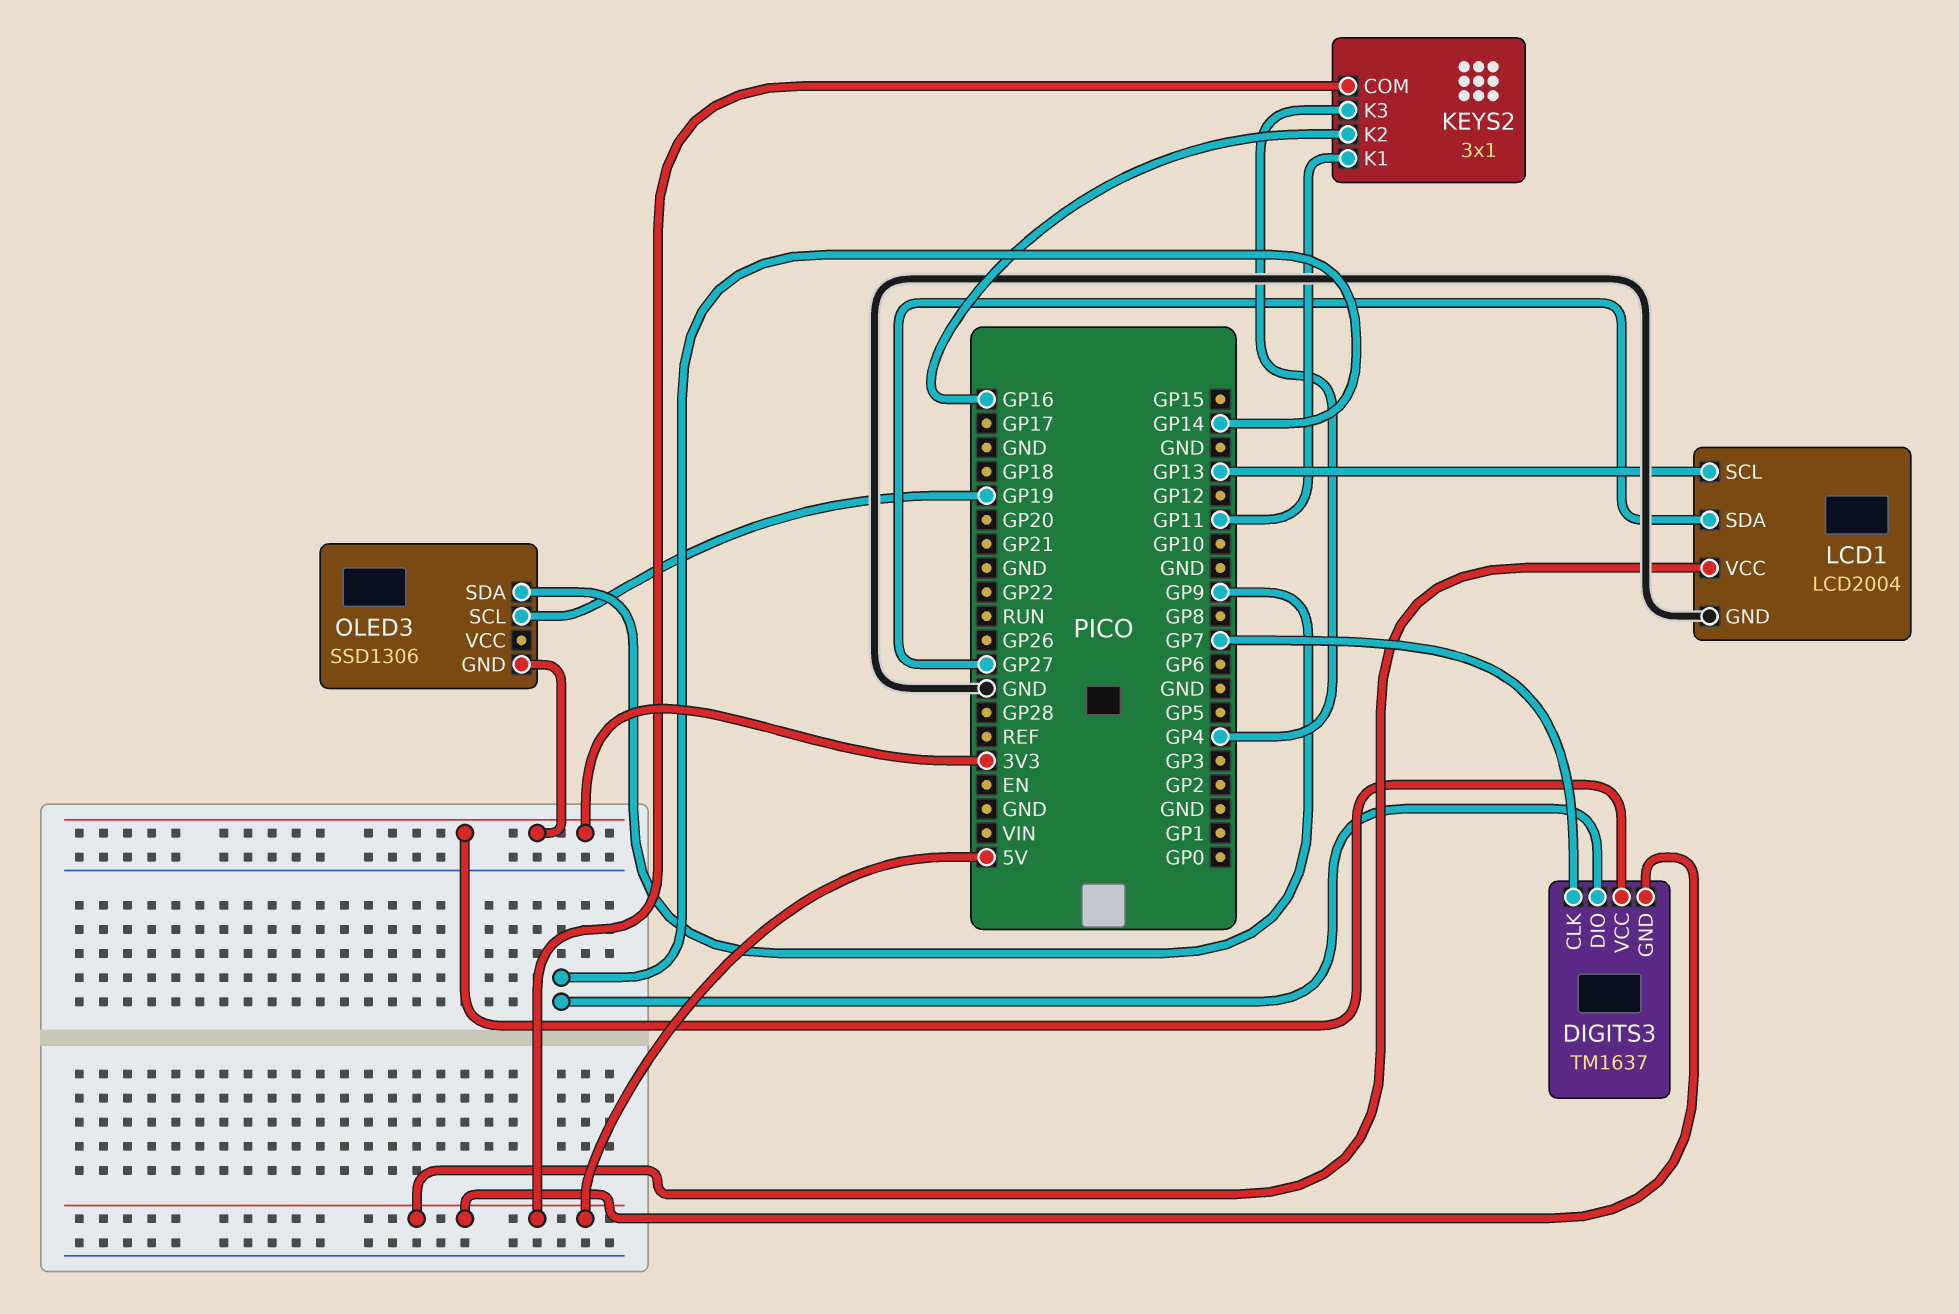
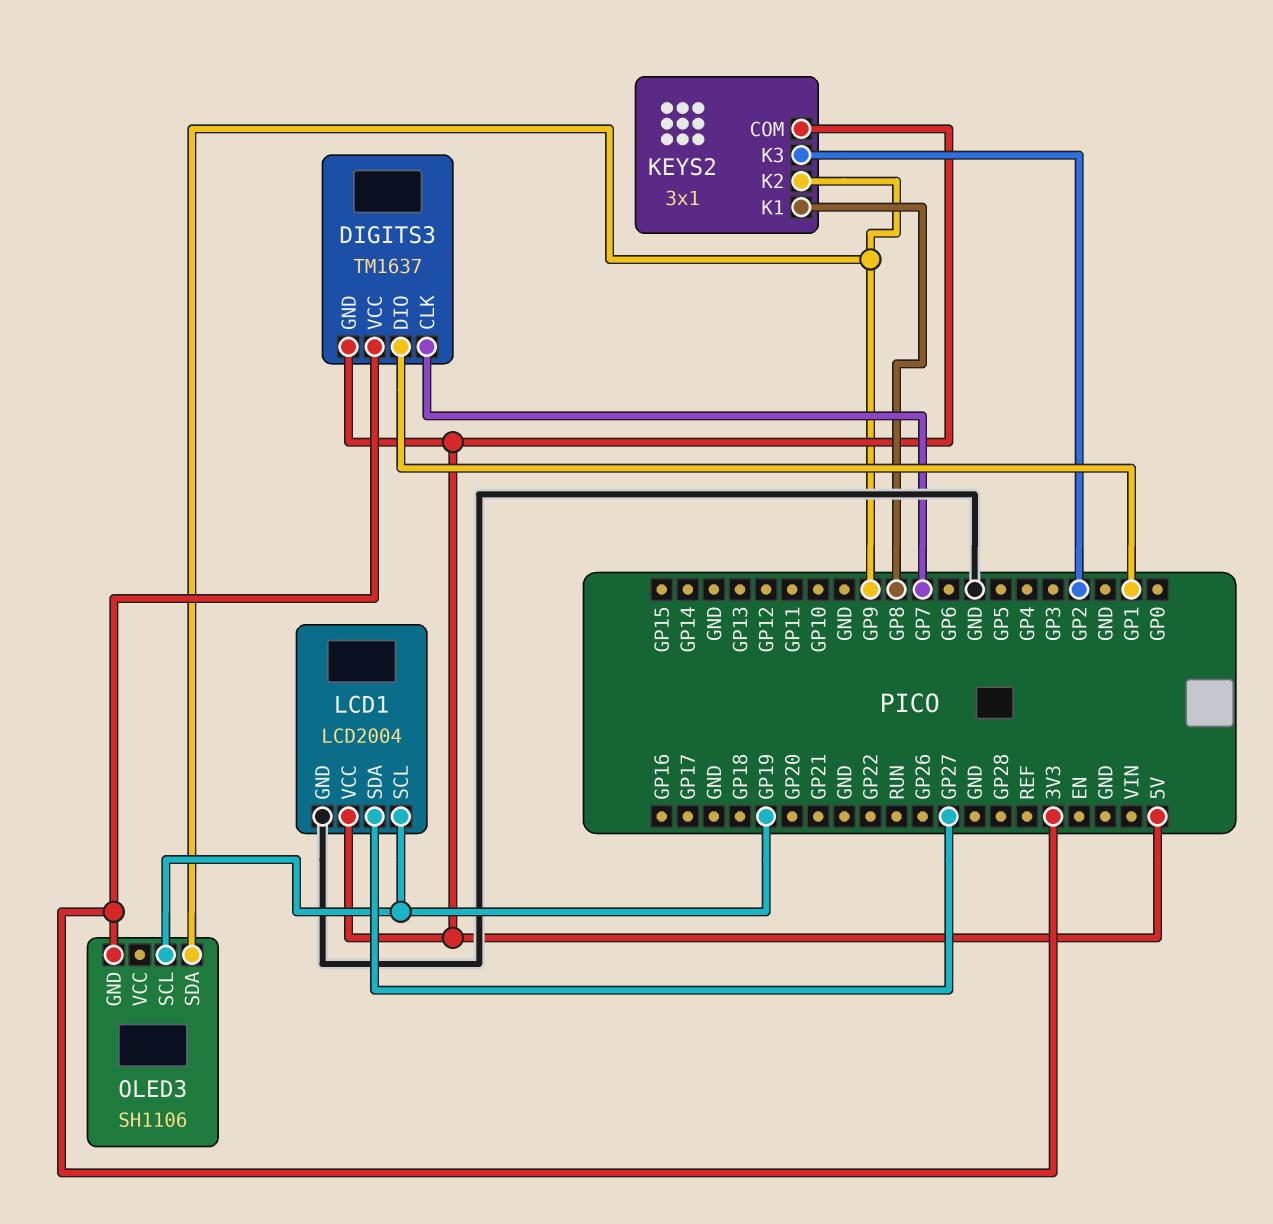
DIGITS3 pin DIO: GP14 -> GP1
KEYS2 pin K1: GP11 -> GP8
KEYS2 pin K2: GP16 -> GP9
KEYS2 pin K3: GP4 -> GP2
LCD1 pin SCL: GP13 -> GP19
OLED3: SSD1306 -> SH1106

